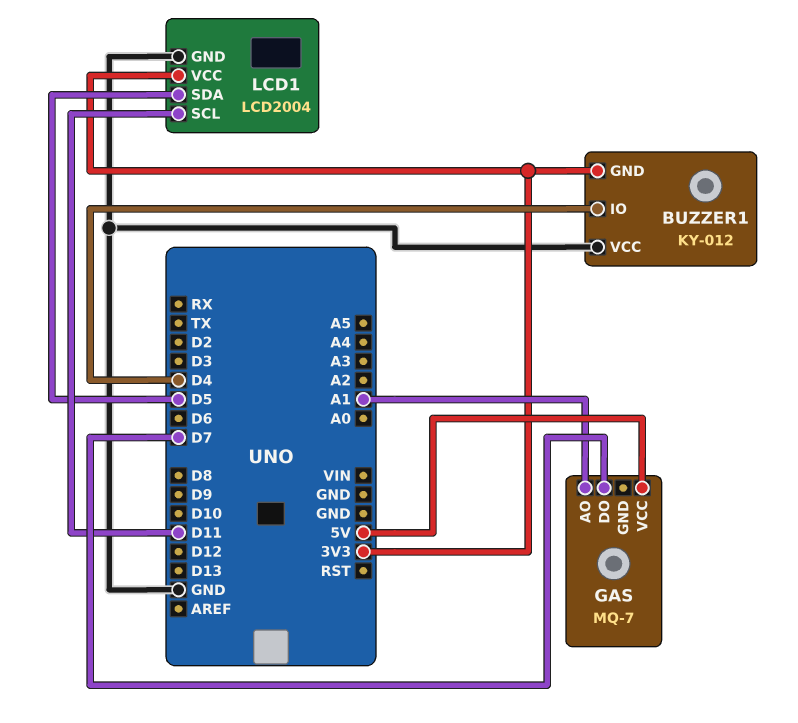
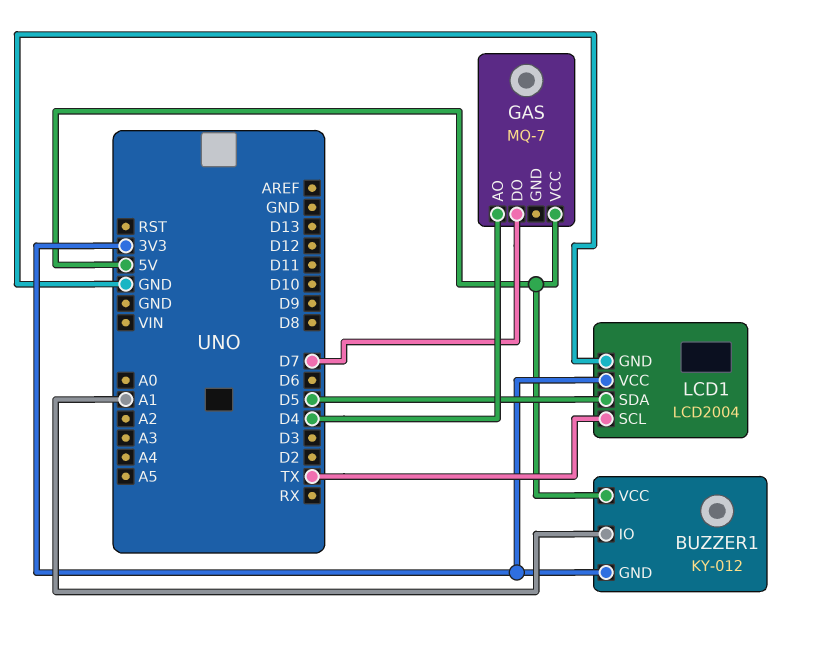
BUZZER1 pin IO: D4 -> A1
BUZZER1 pin VCC: GND -> 5V
GAS pin AO: A1 -> D4
LCD1 pin SCL: D11 -> TX

